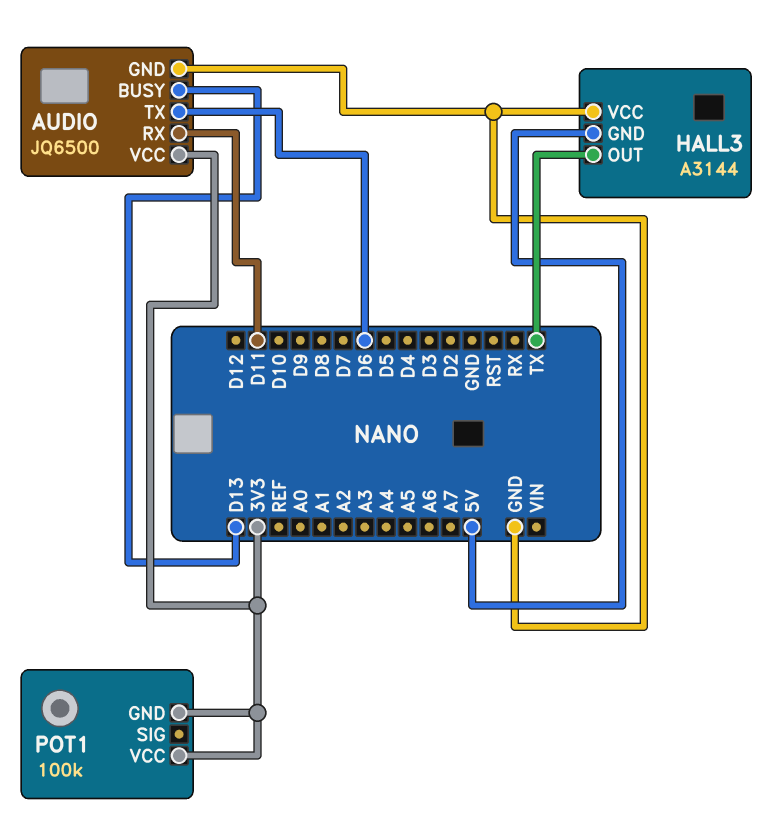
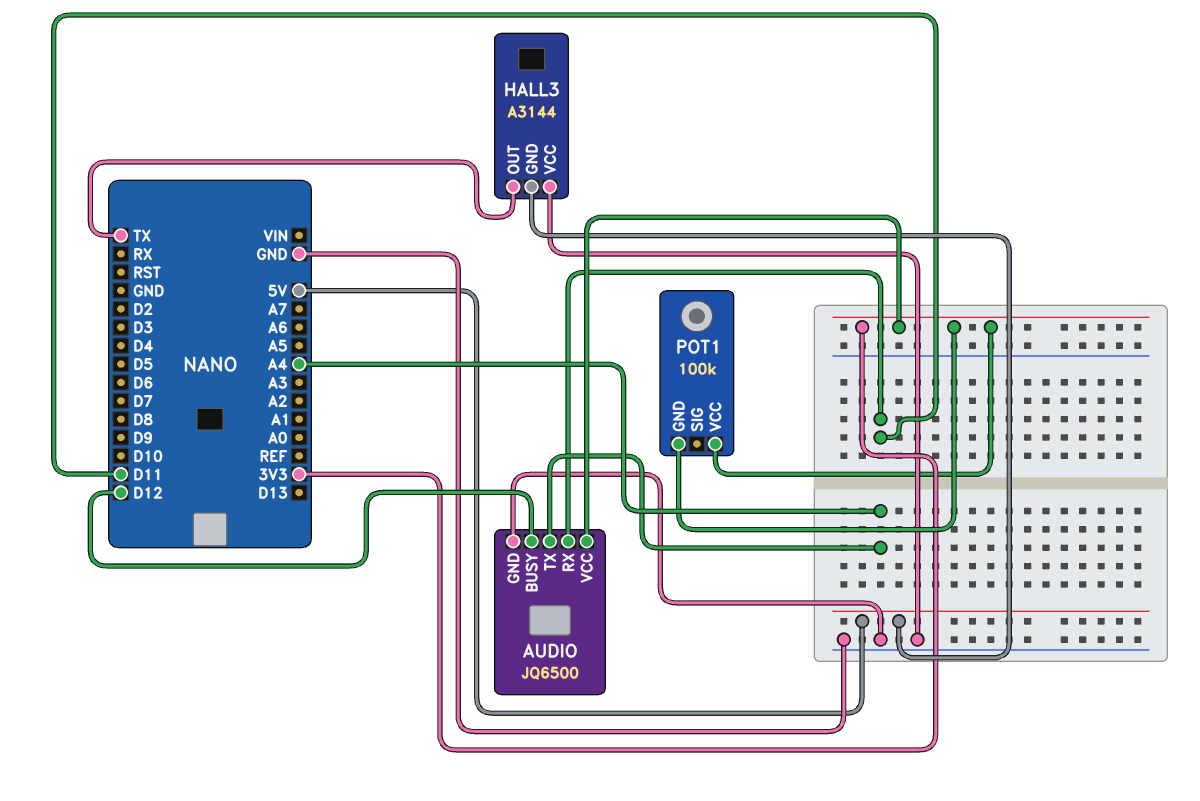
AUDIO pin BUSY: D13 -> D12
AUDIO pin TX: D6 -> A4

